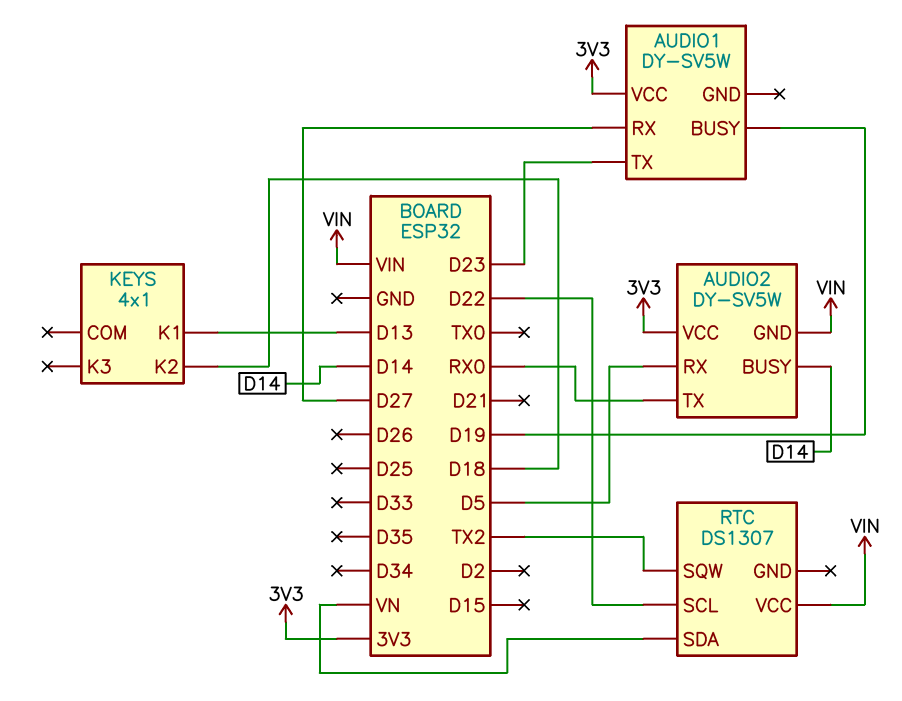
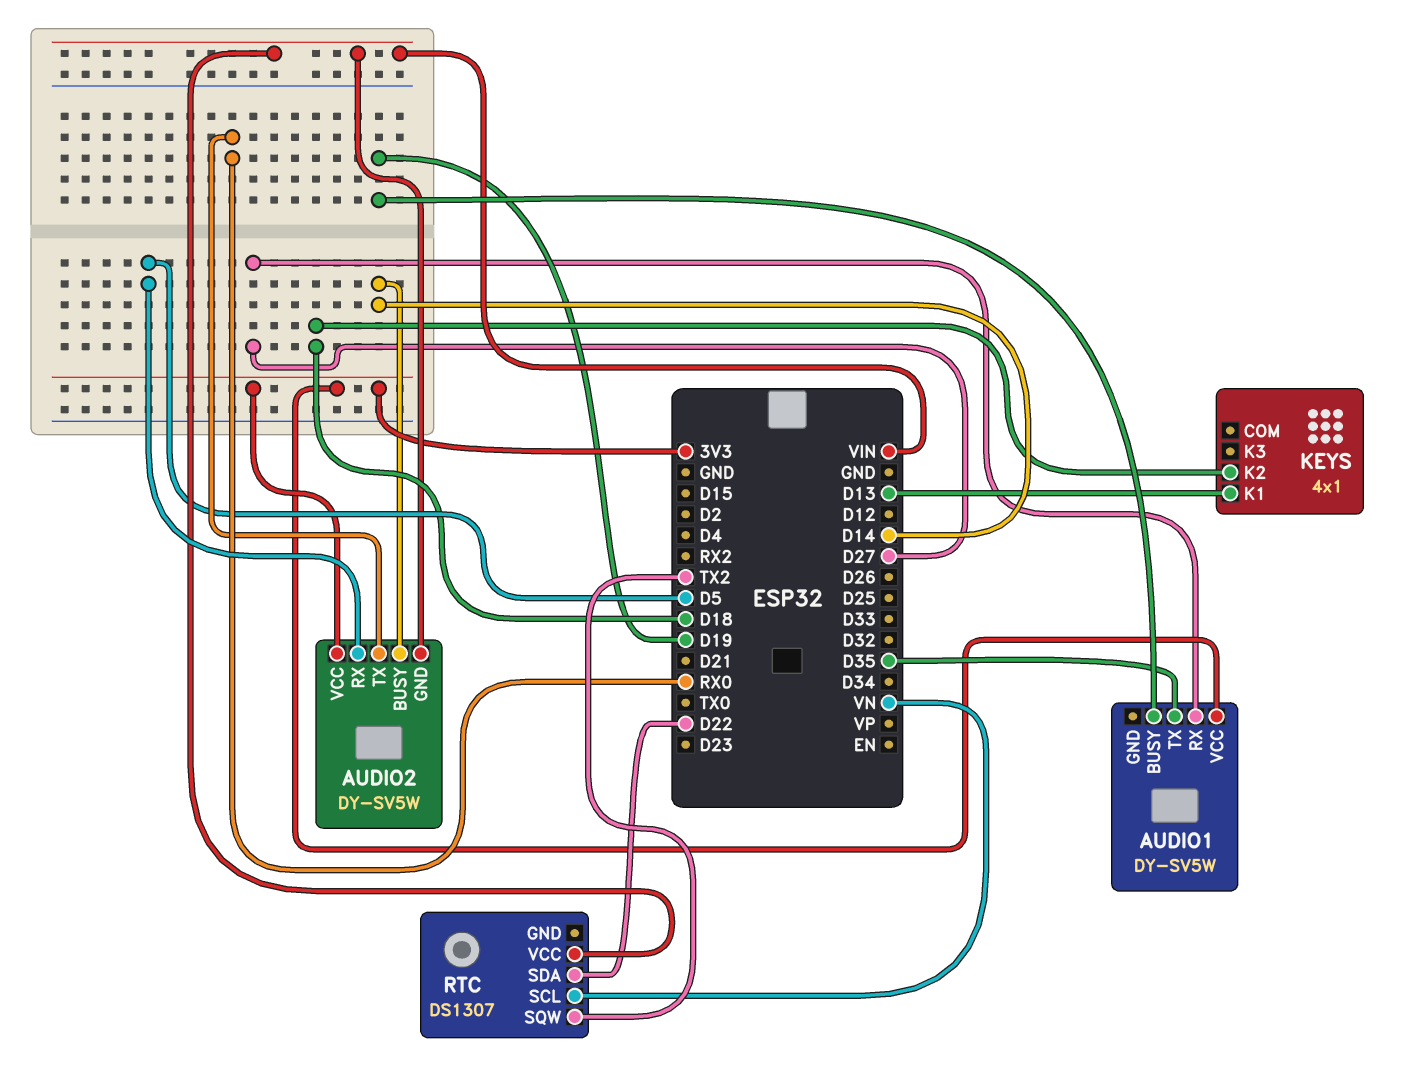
AUDIO1 pin TX: D23 -> D35
RTC pin SCL: D22 -> VN
RTC pin SDA: VN -> D22

